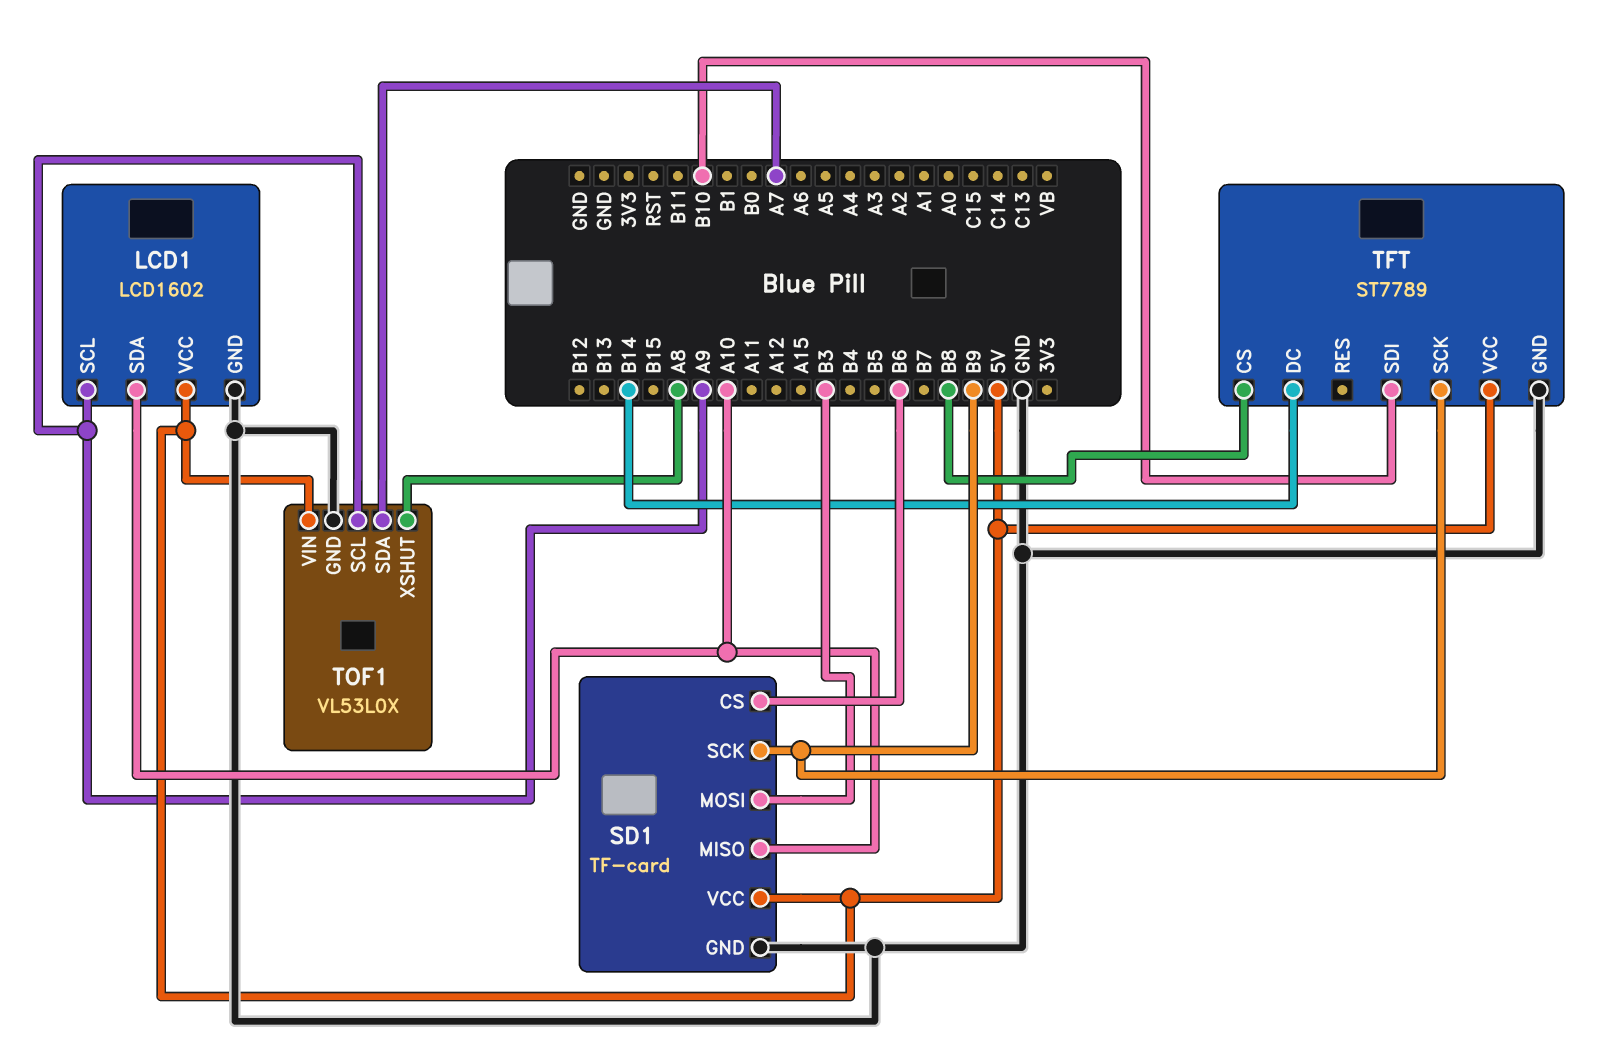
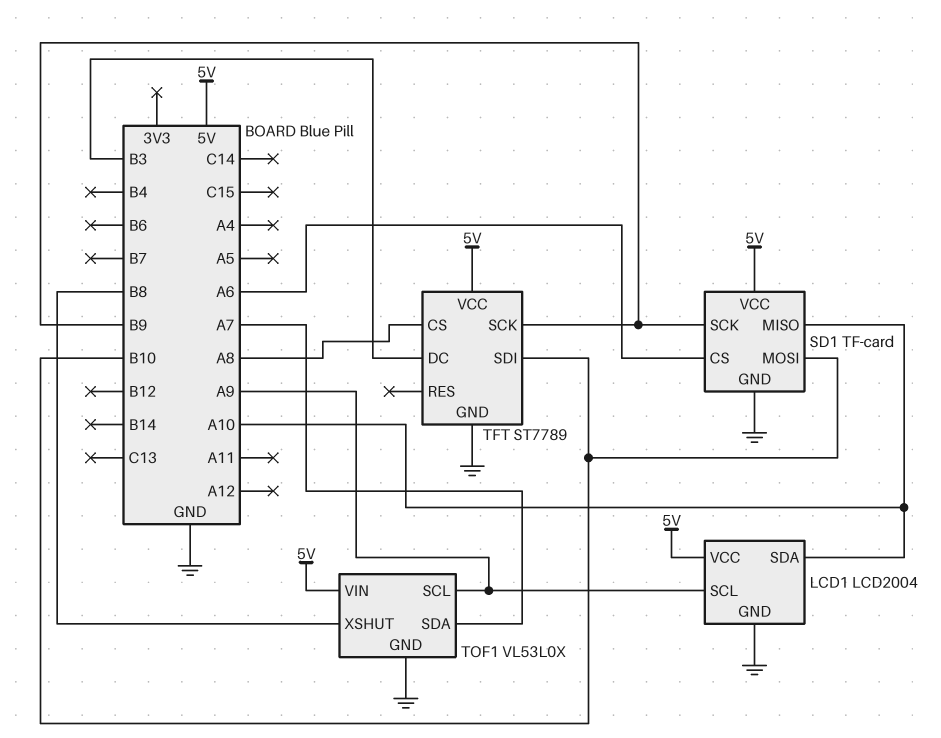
LCD1: LCD1602 -> LCD2004
SD1 pin CS: B6 -> A6
SD1 pin MOSI: B3 -> B10
TFT pin CS: B8 -> A8
TFT pin DC: B14 -> B3
TOF1 pin XSHUT: A8 -> B8

